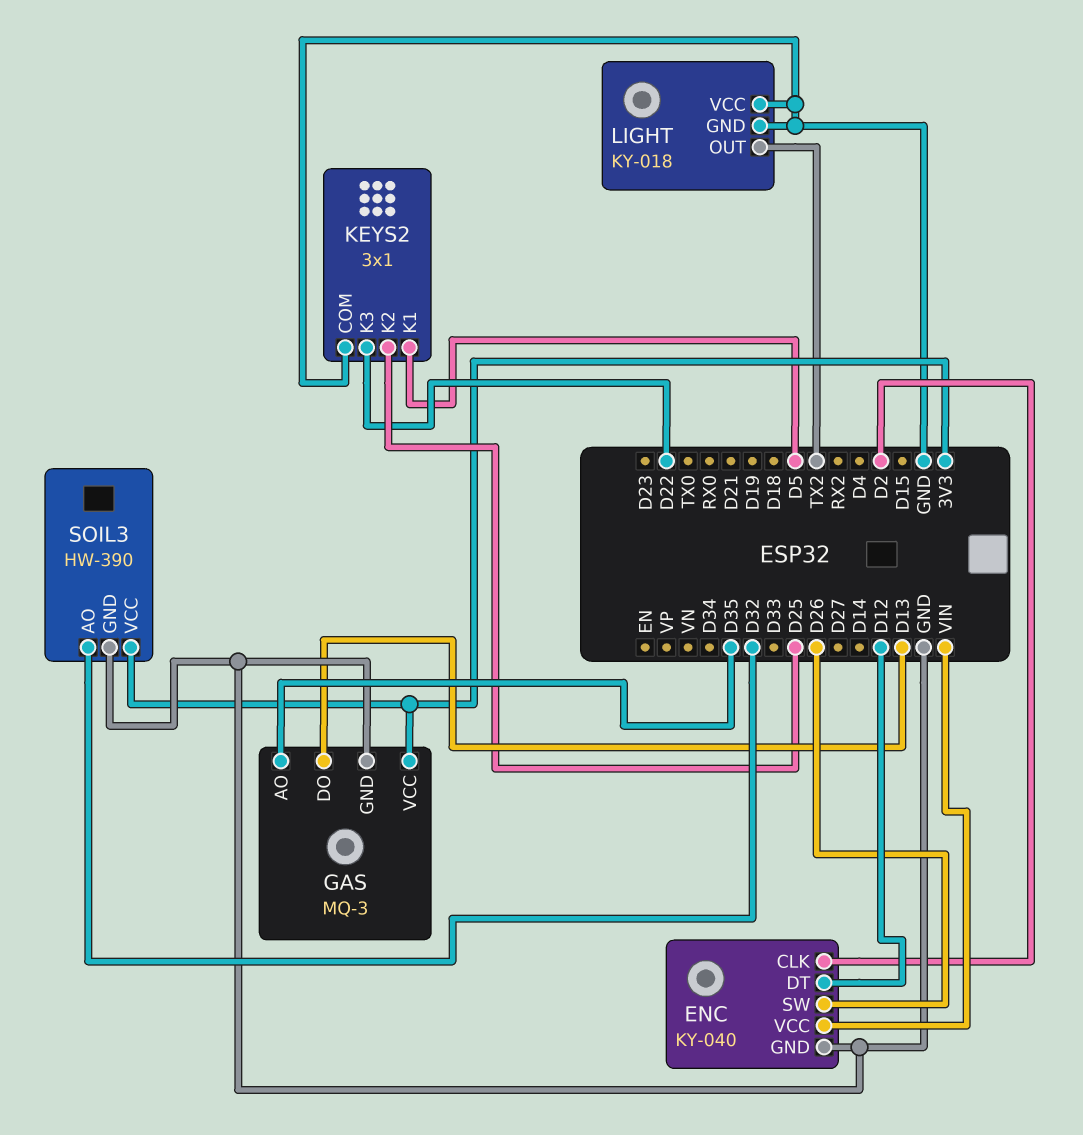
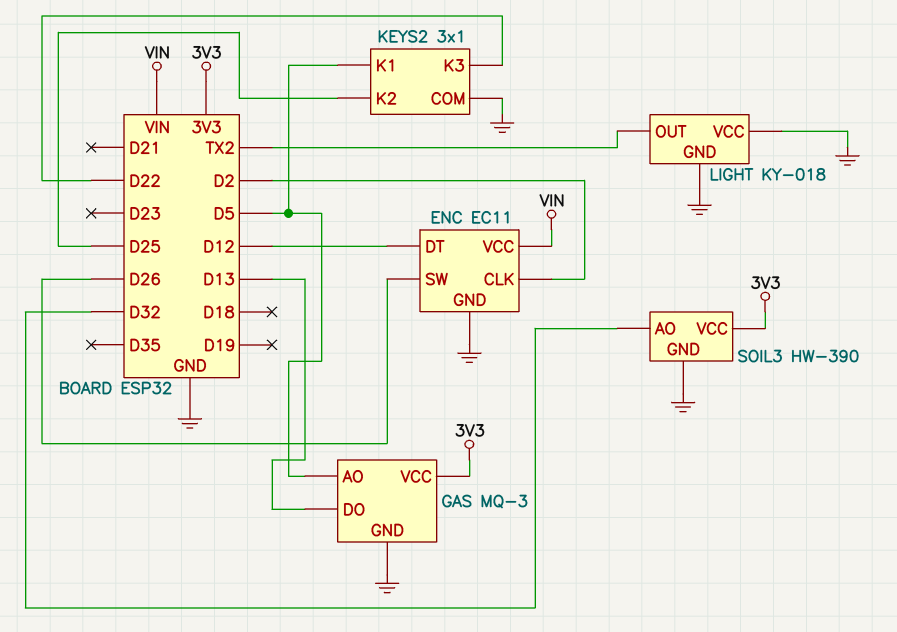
ENC: KY-040 -> EC11
GAS pin AO: D35 -> D5

